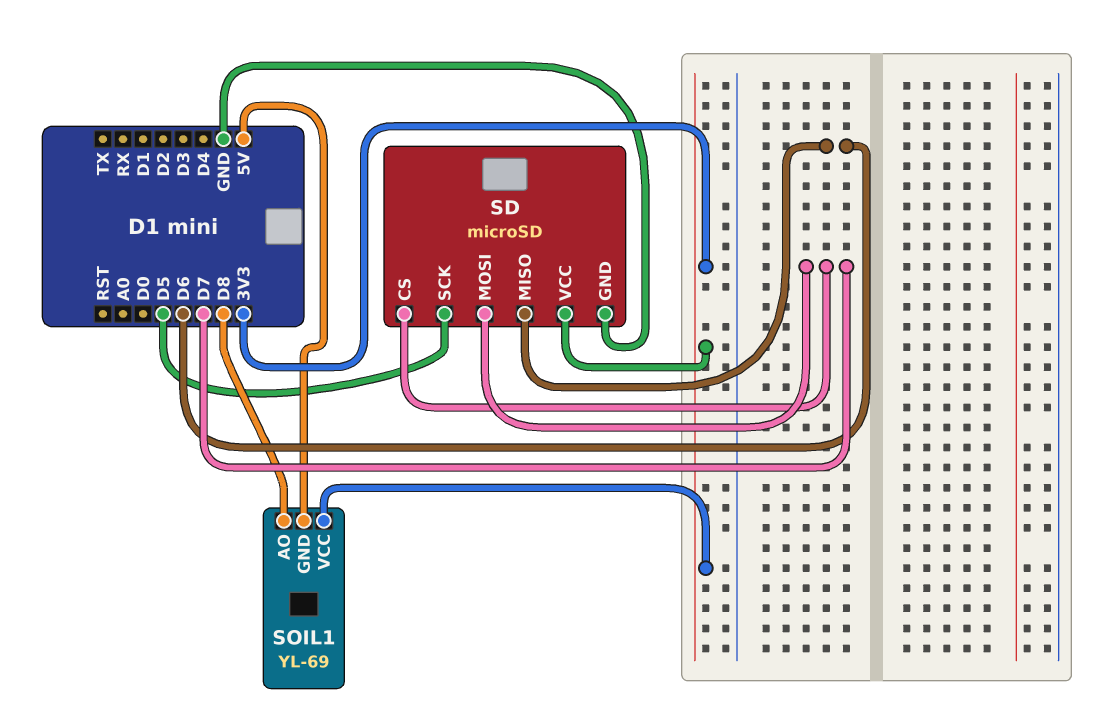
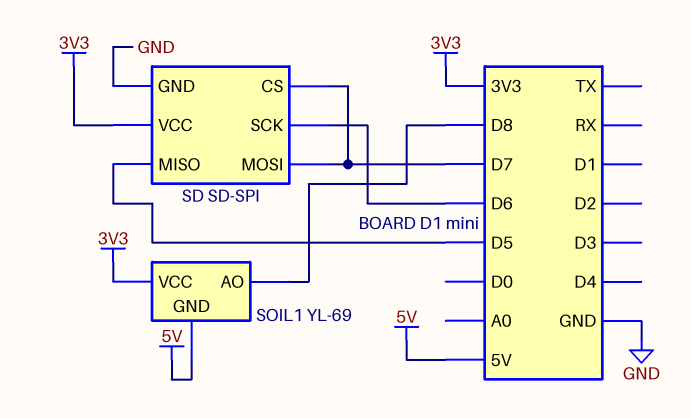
SD: microSD -> SD-SPI
SD pin MISO: D6 -> D5
SD pin SCK: D5 -> D6

